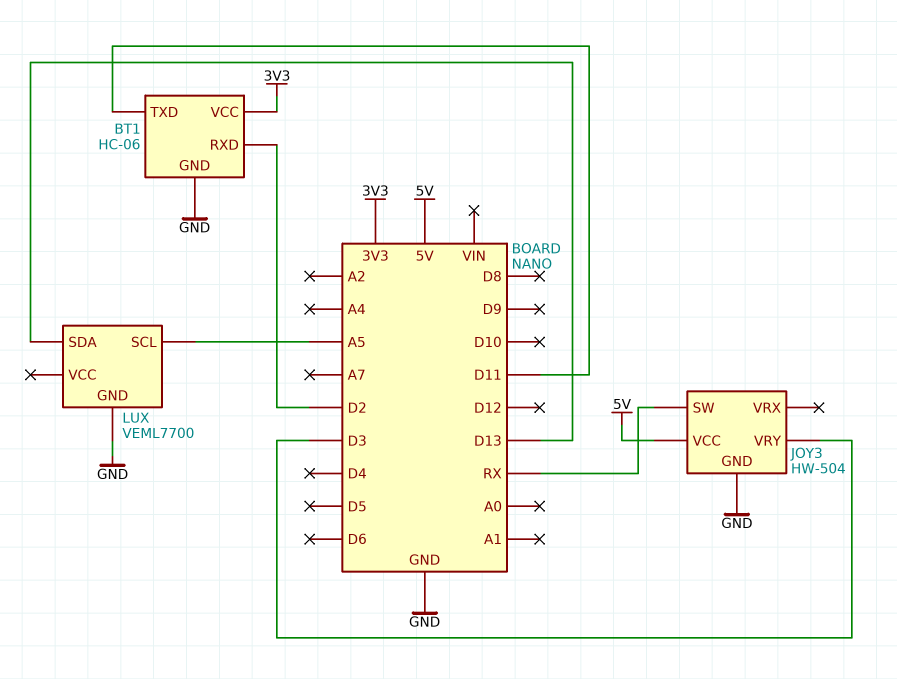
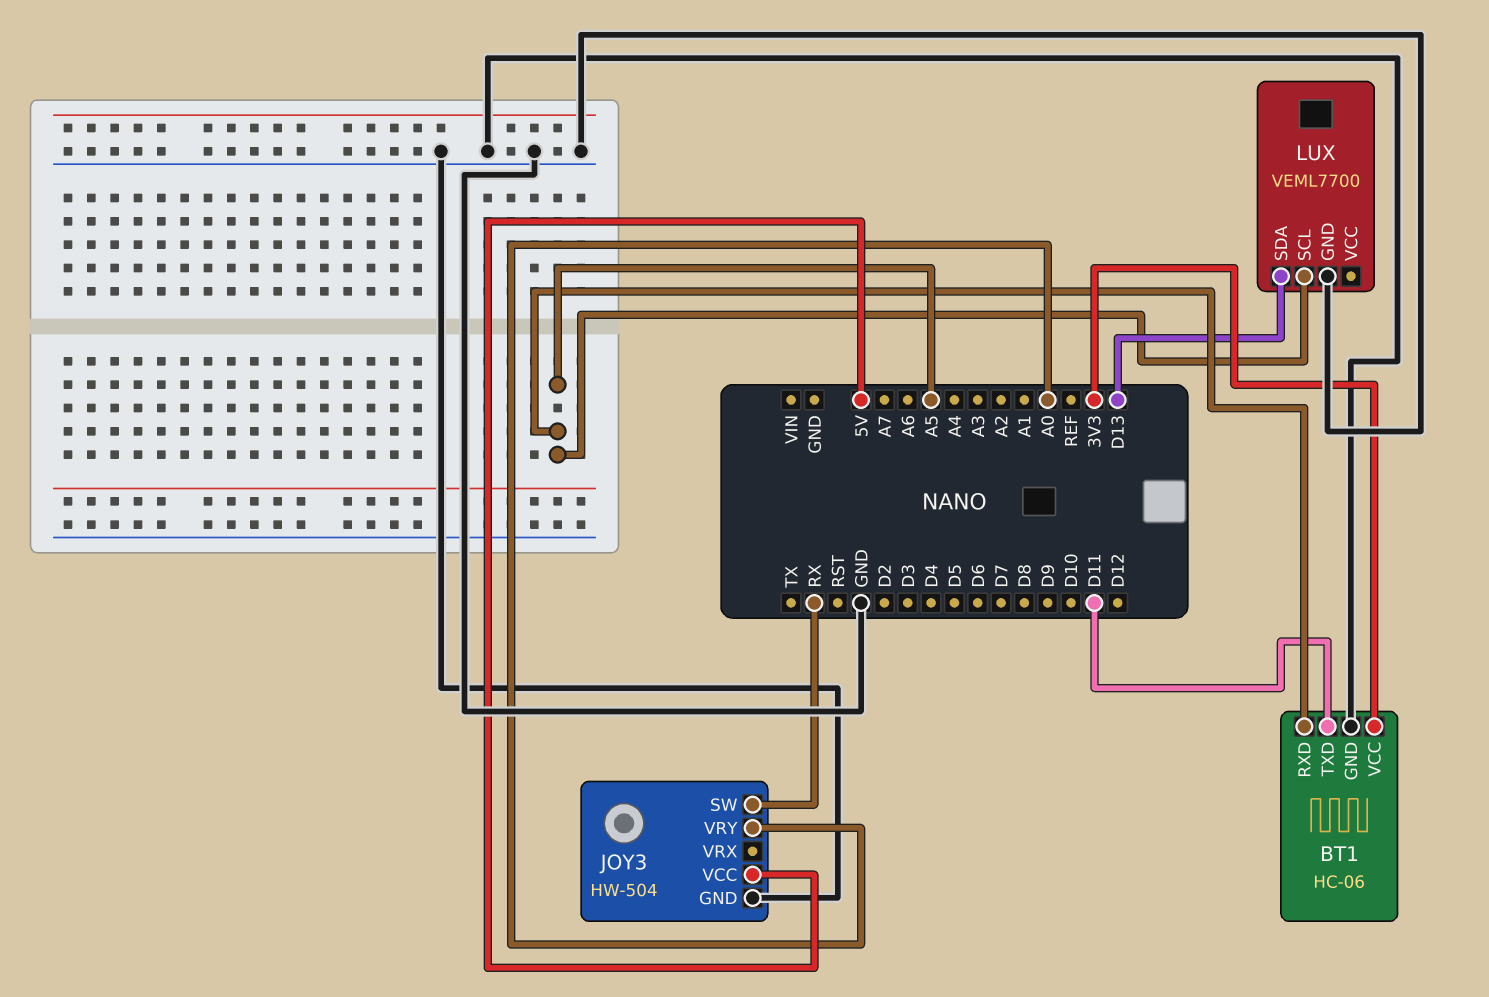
BT1 pin RXD: D2 -> A5
JOY3 pin VRY: D3 -> A0

